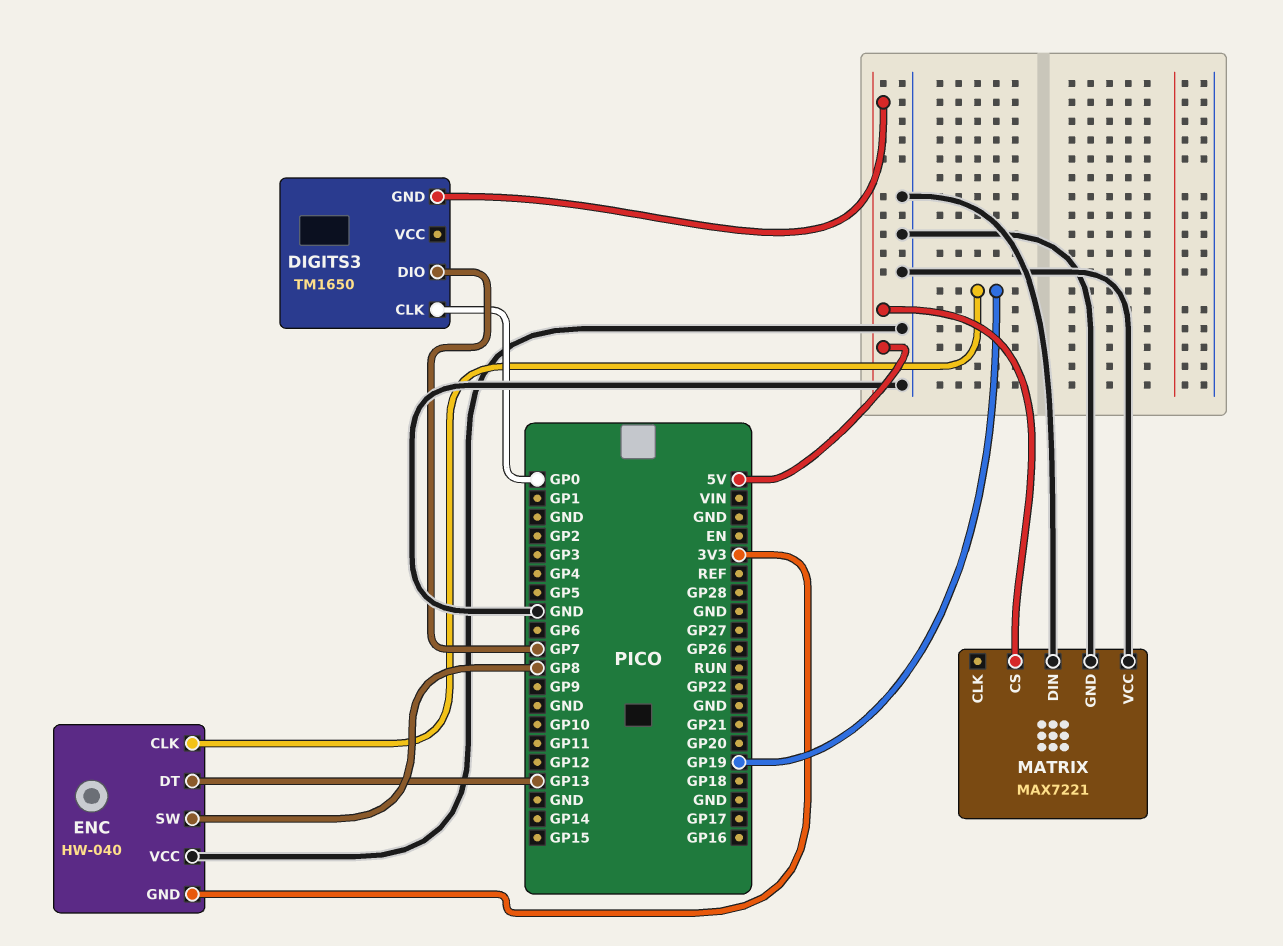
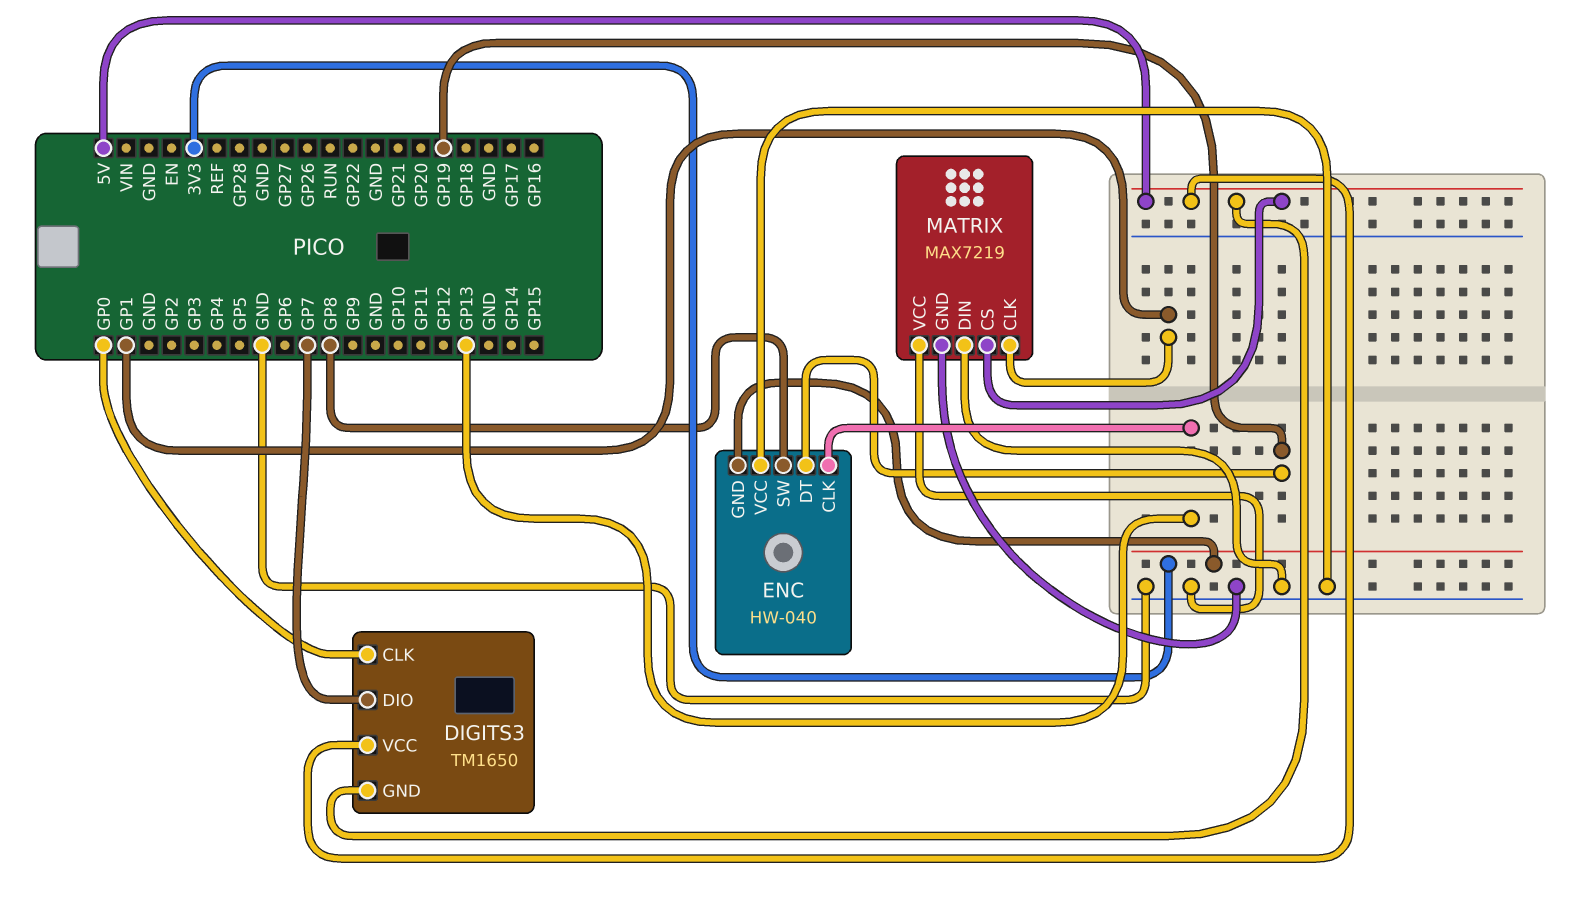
DIGITS3 pin VCC: none -> 5V
ENC pin CLK: GP19 -> GP13
ENC pin DT: GP13 -> GP19
MATRIX: MAX7221 -> MAX7219
MATRIX pin CLK: none -> GP1

